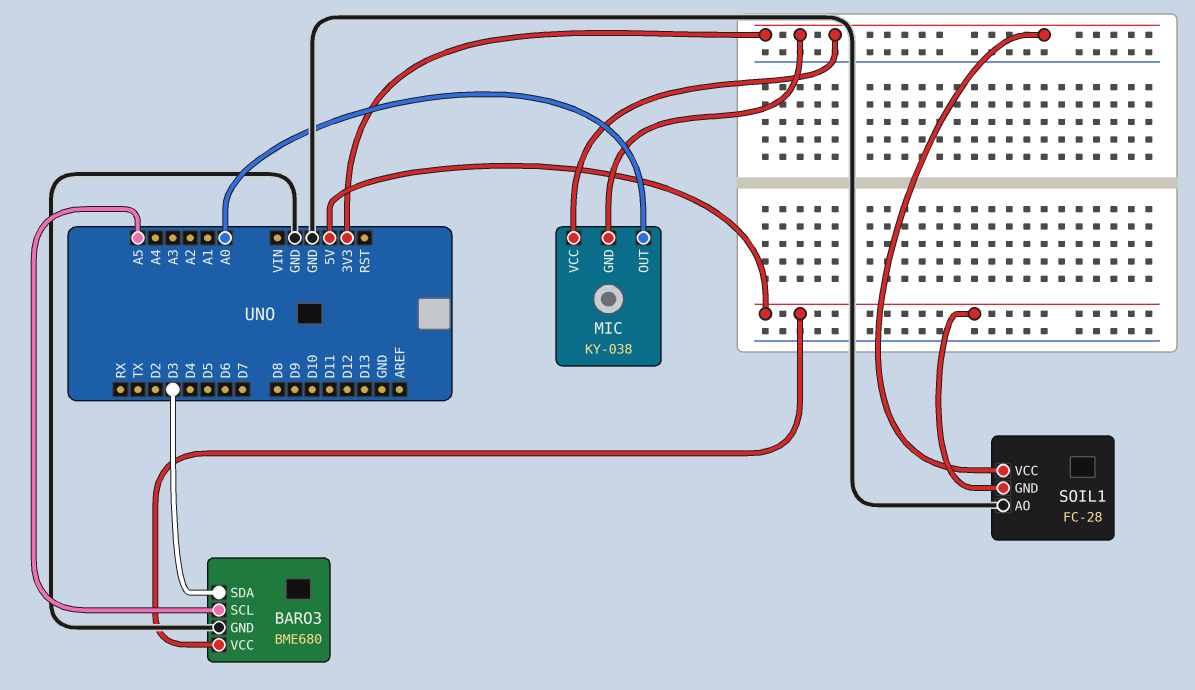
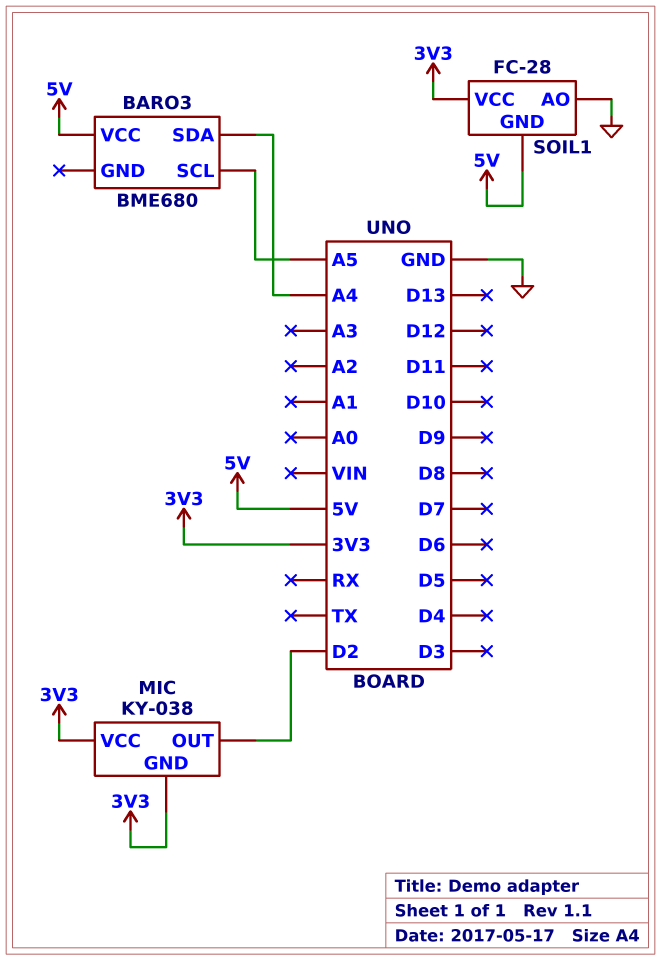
BARO3 pin GND: GND -> none
BARO3 pin SDA: D3 -> A4
MIC pin OUT: A0 -> D2

